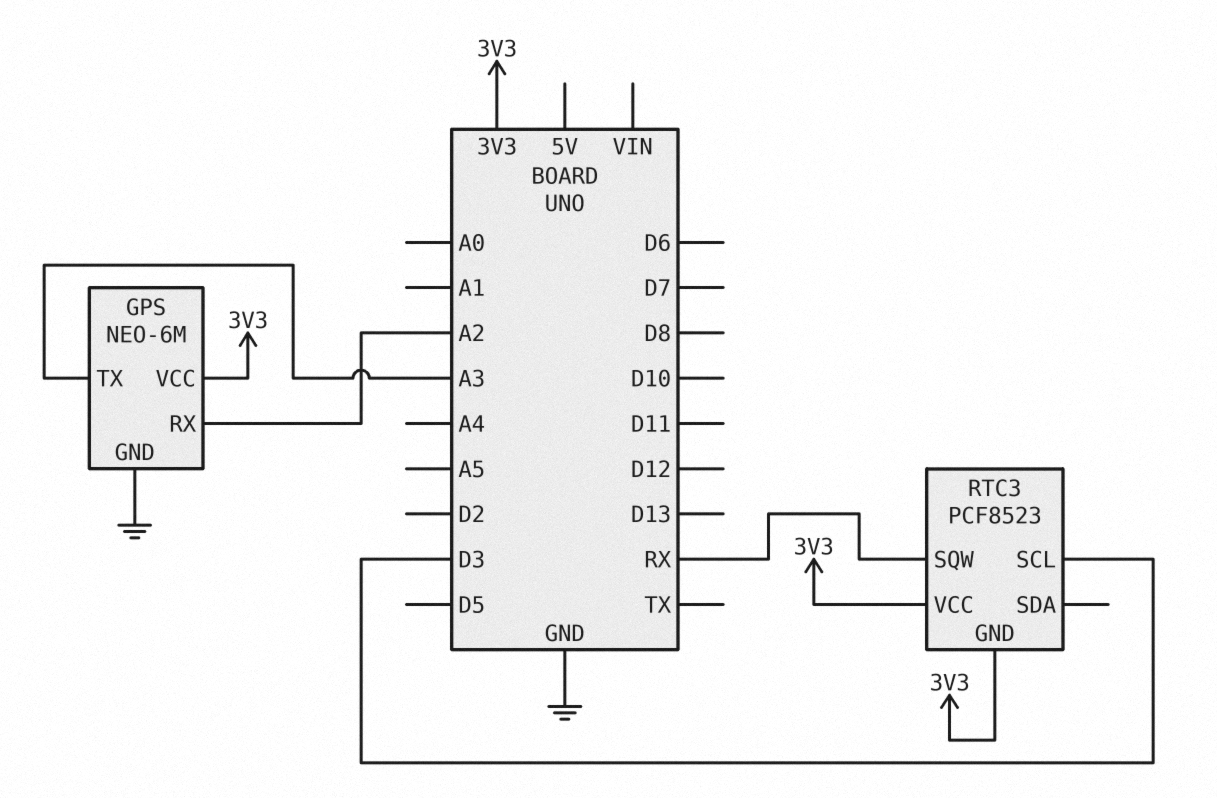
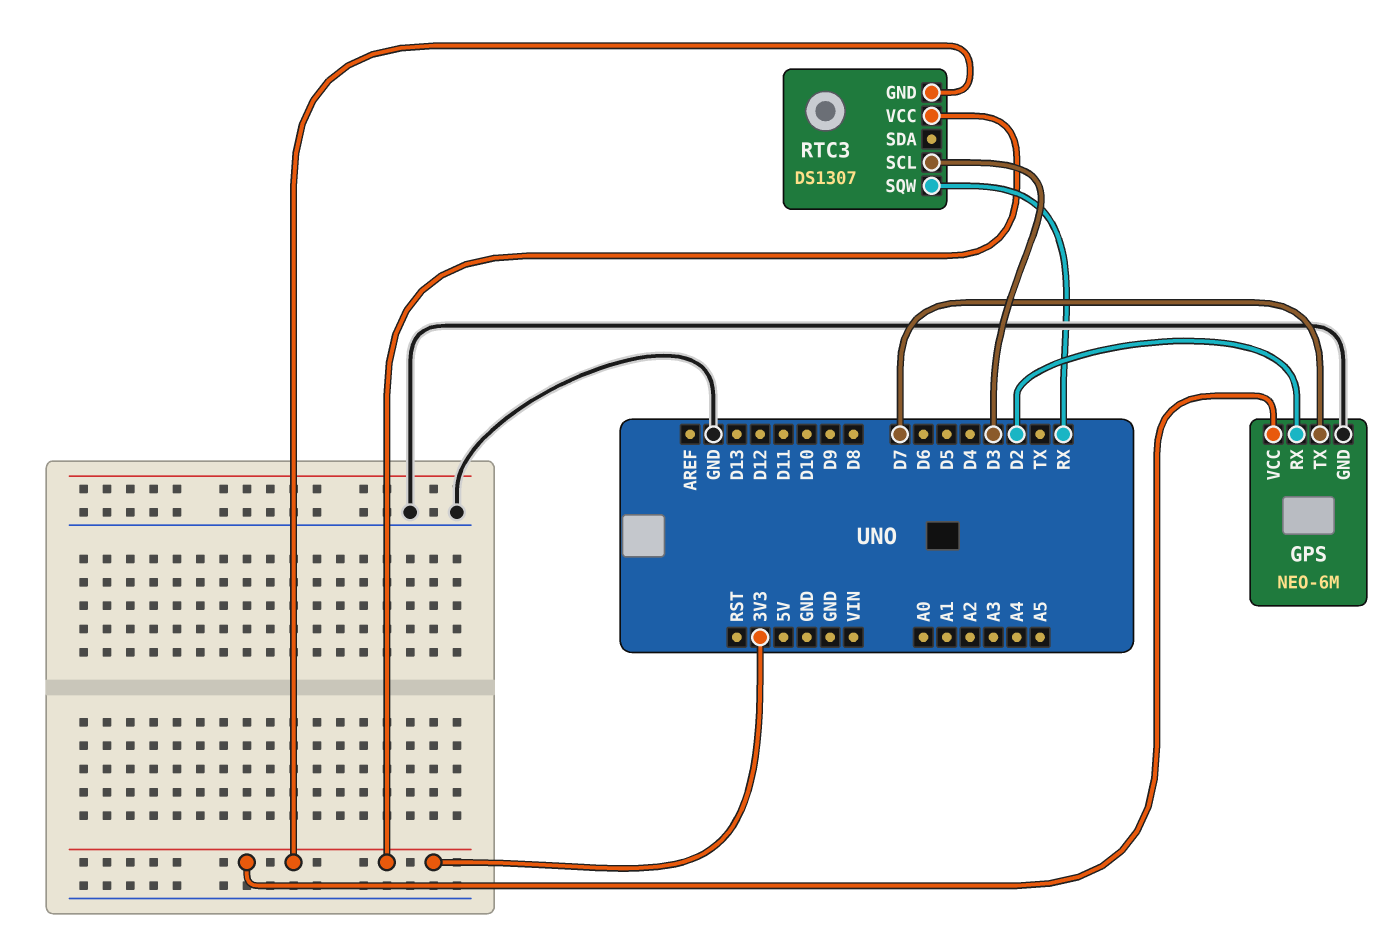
GPS pin RX: A2 -> D2
GPS pin TX: A3 -> D7
RTC3: PCF8523 -> DS1307

